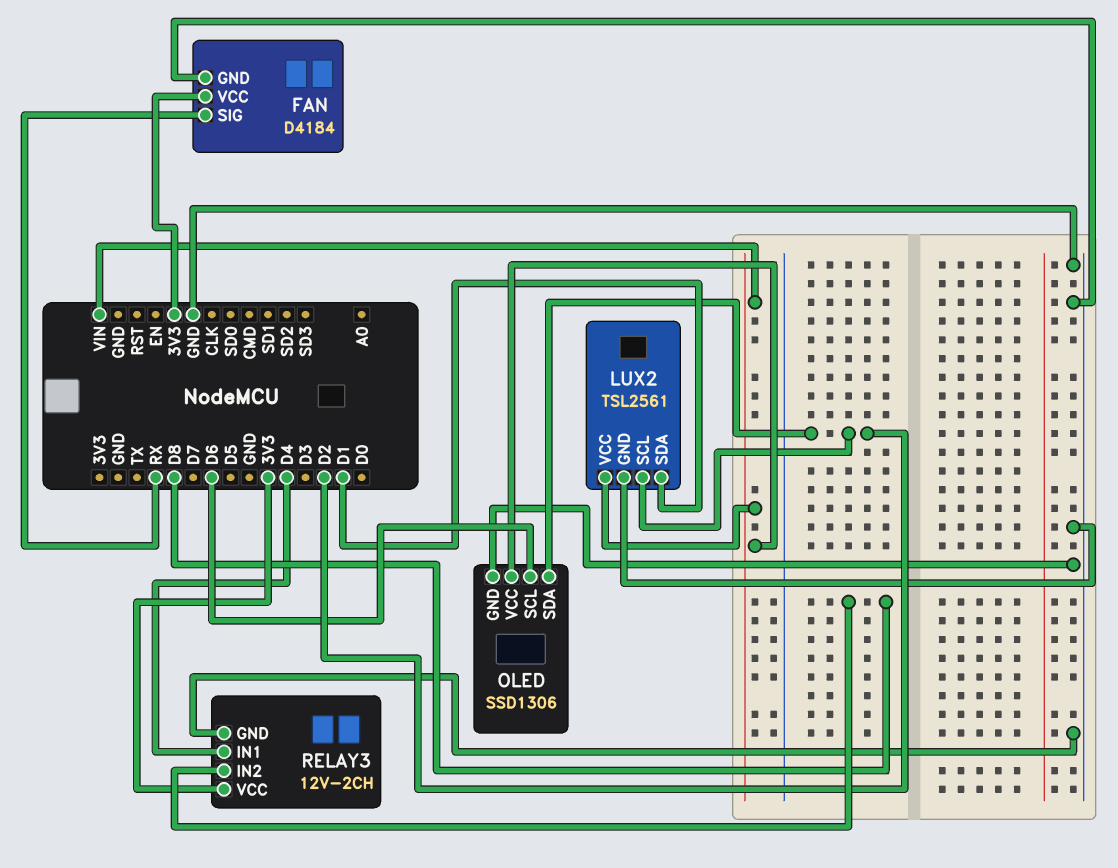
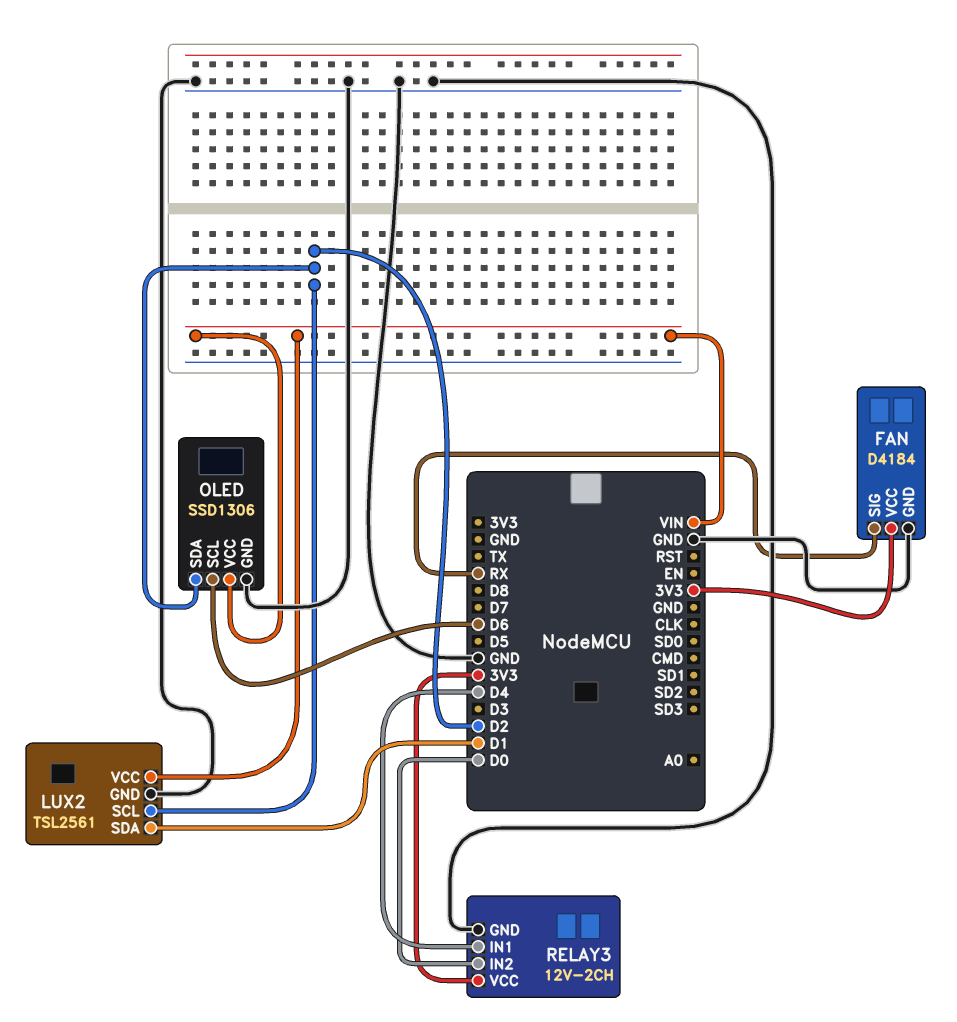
RELAY3 pin IN2: D8 -> D0

